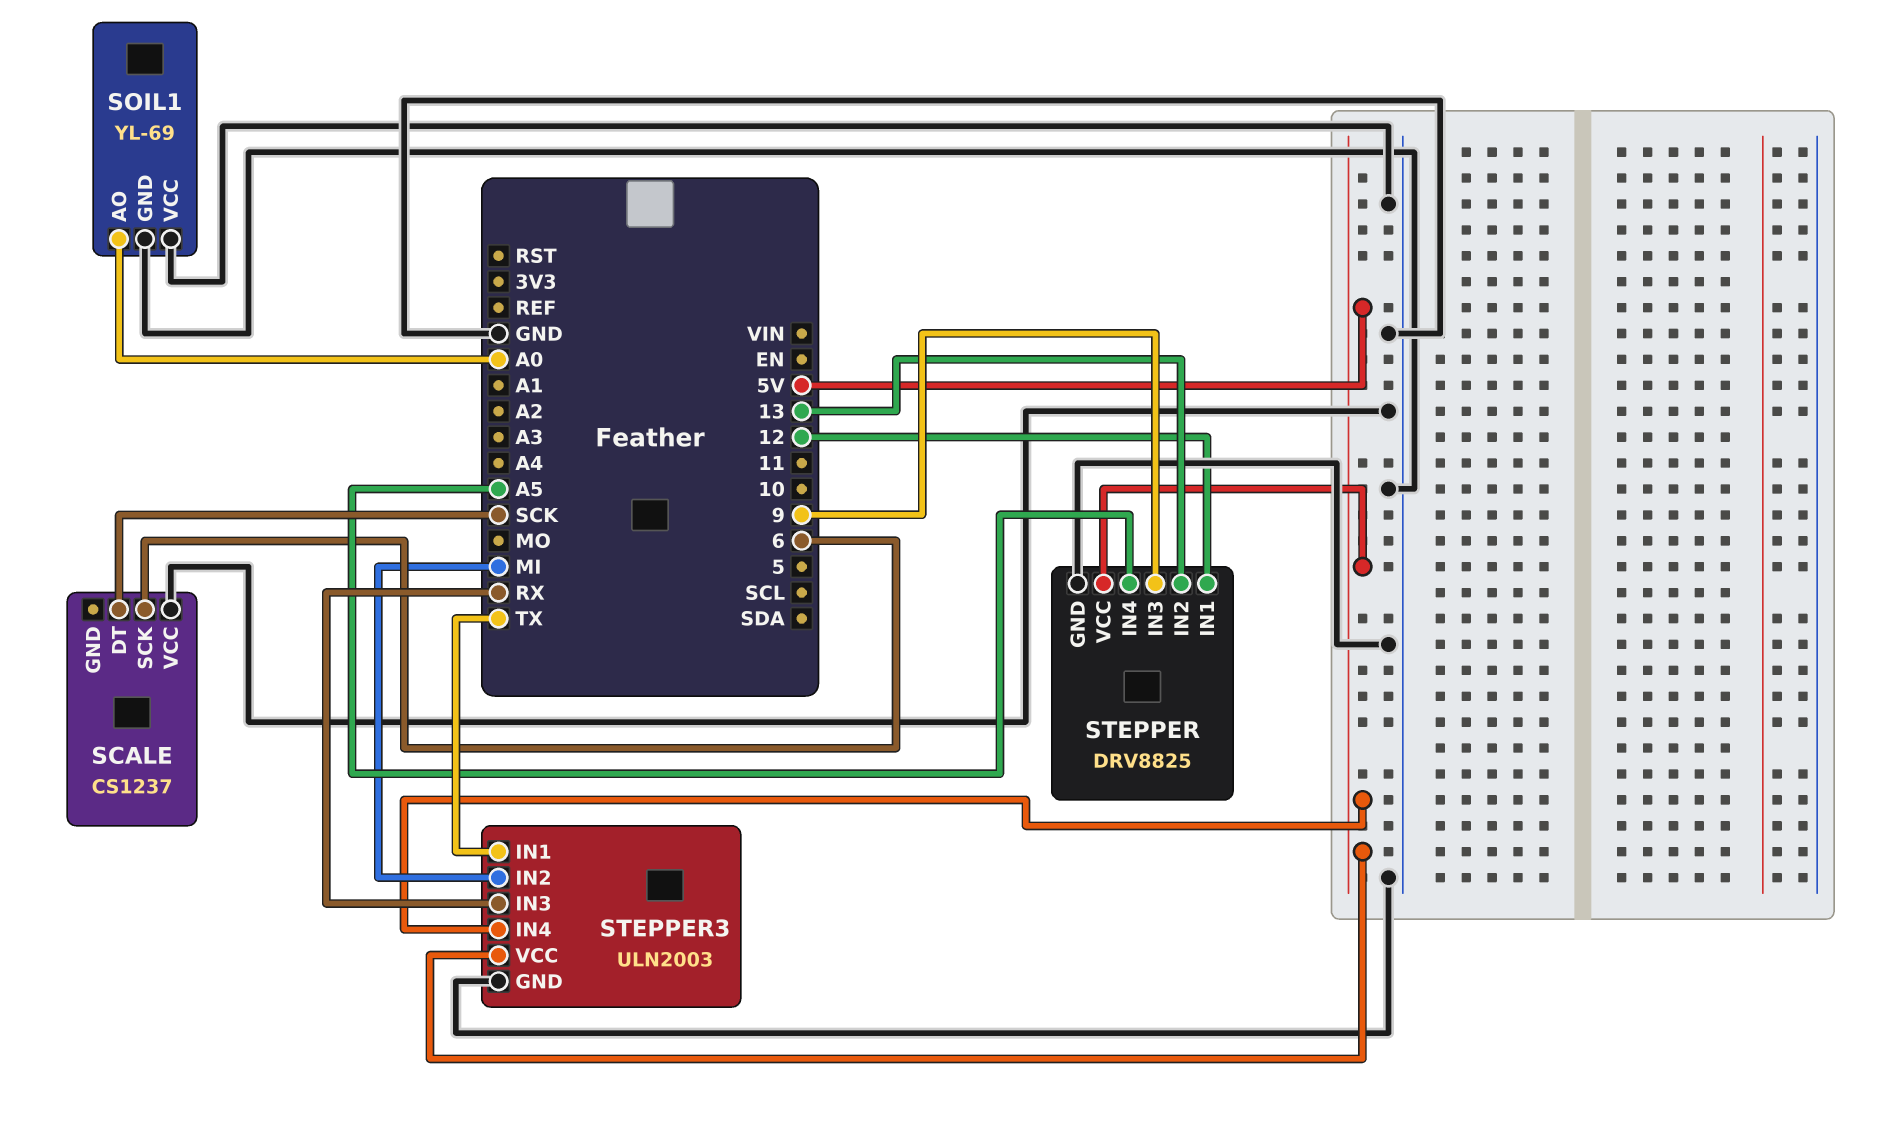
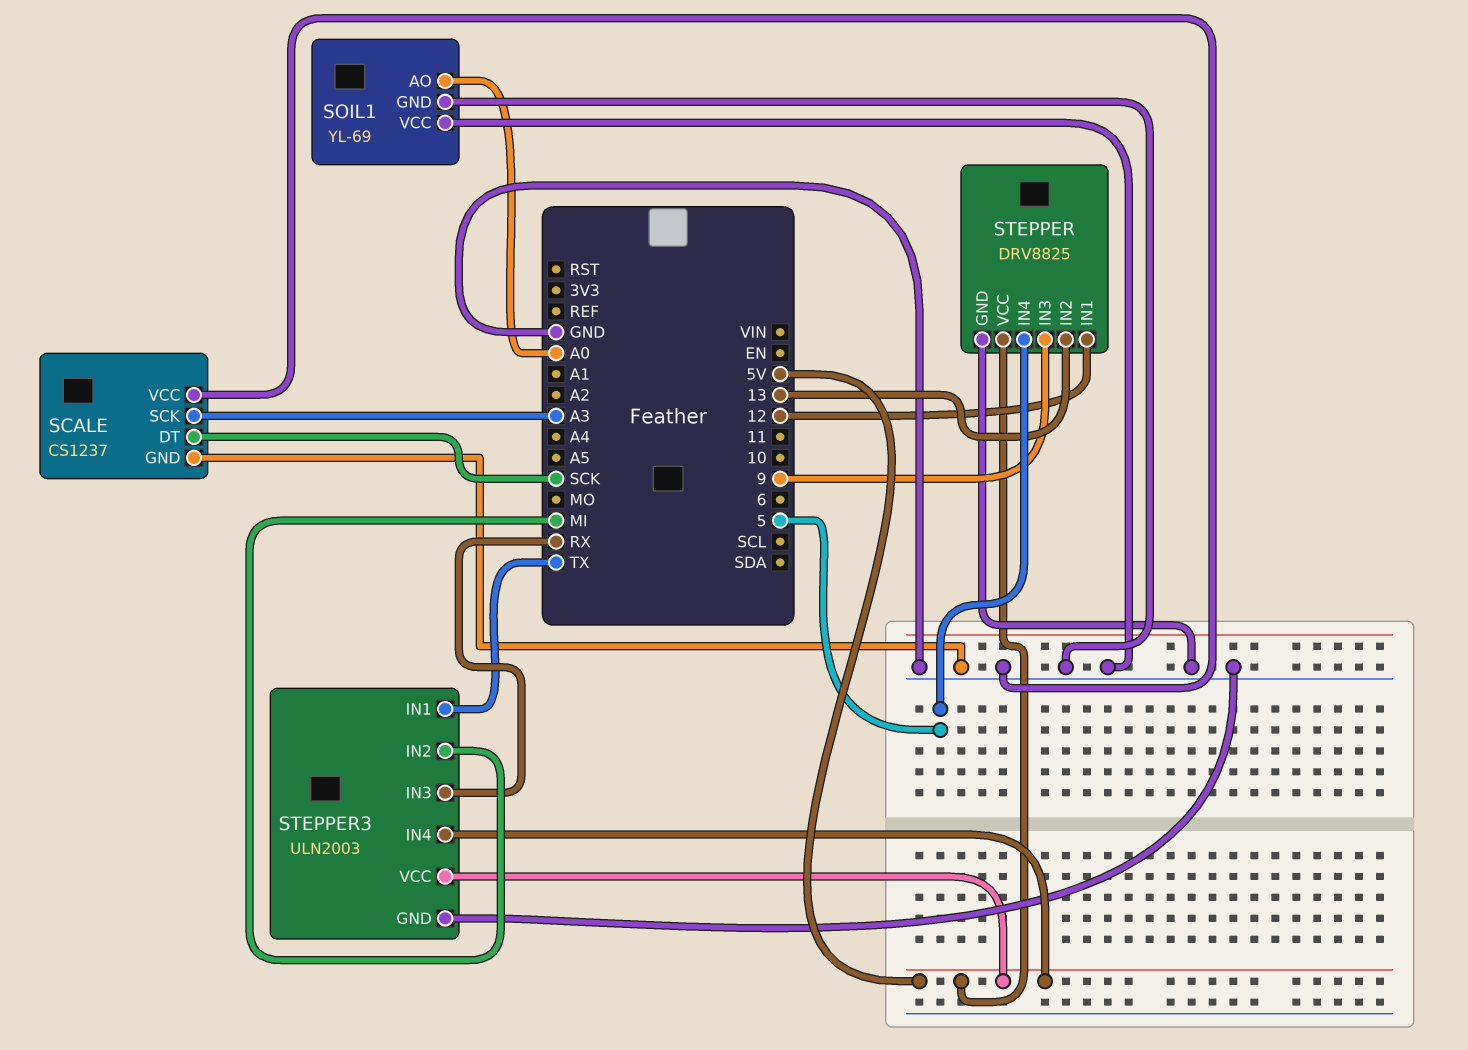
SCALE pin GND: none -> GND
SCALE pin SCK: 6 -> A3
STEPPER pin IN4: A5 -> 5

